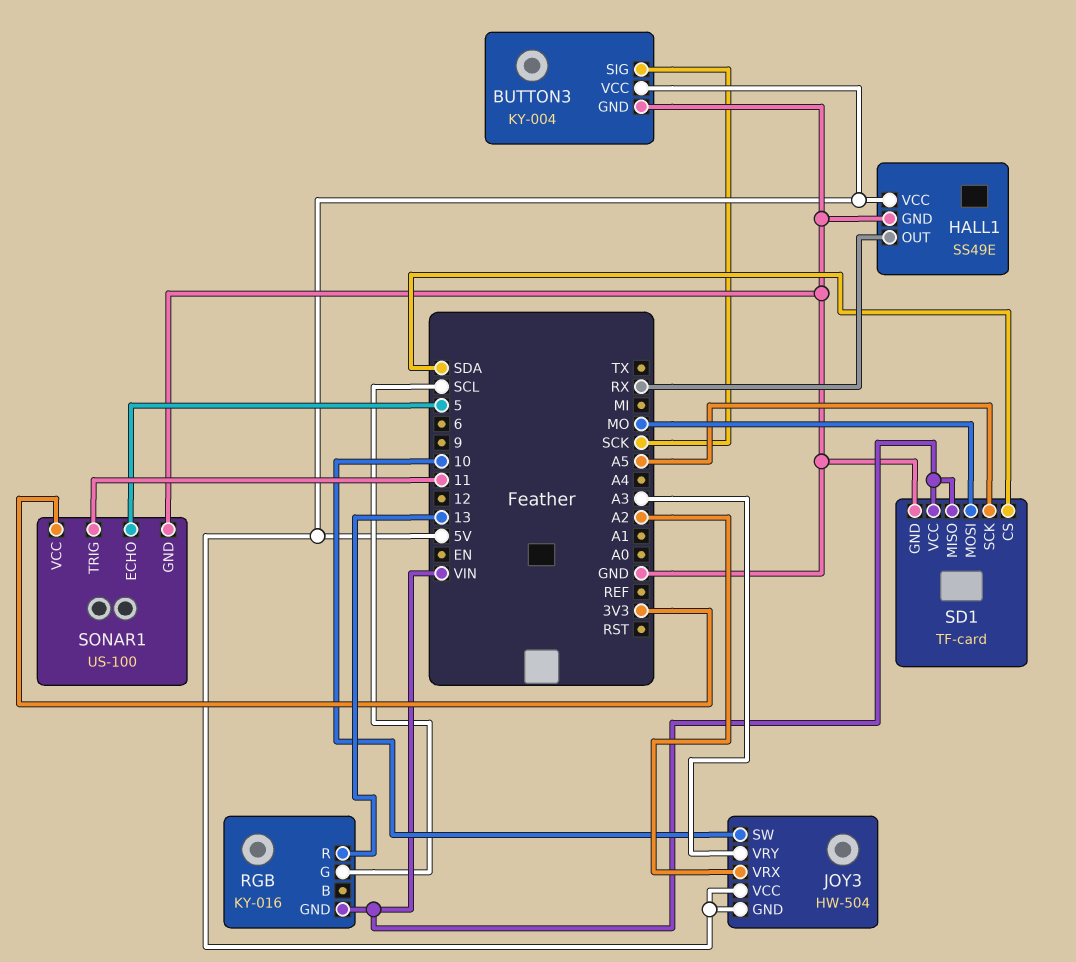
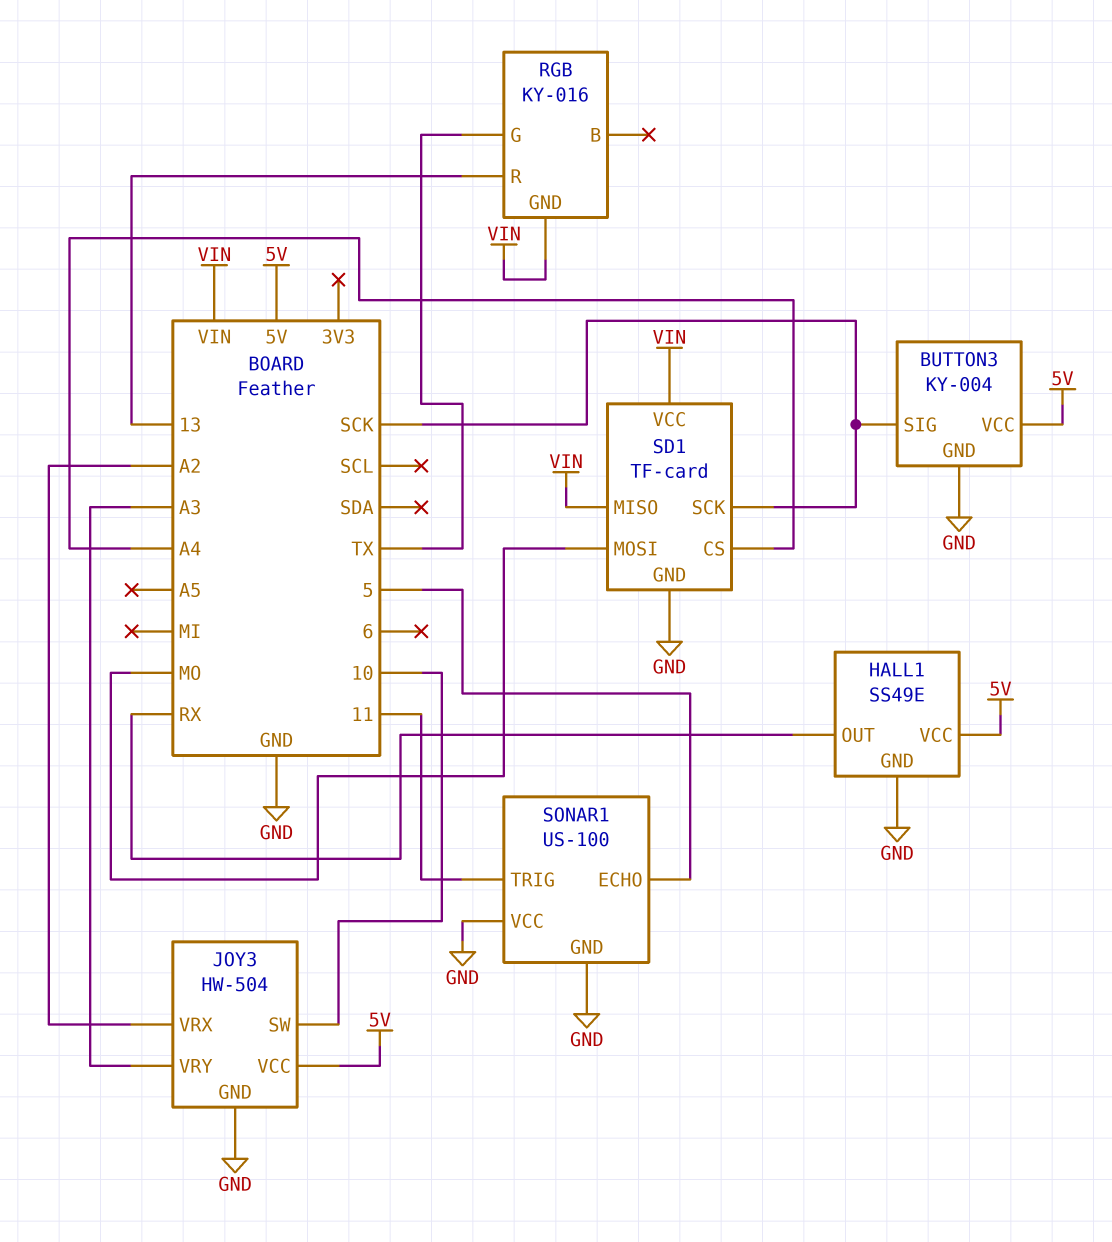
JOY3 pin GND: 5V -> GND
RGB pin G: SCL -> TX
SD1 pin CS: SDA -> A4
SD1 pin SCK: A5 -> SCK
SONAR1 pin VCC: 3V3 -> GND

